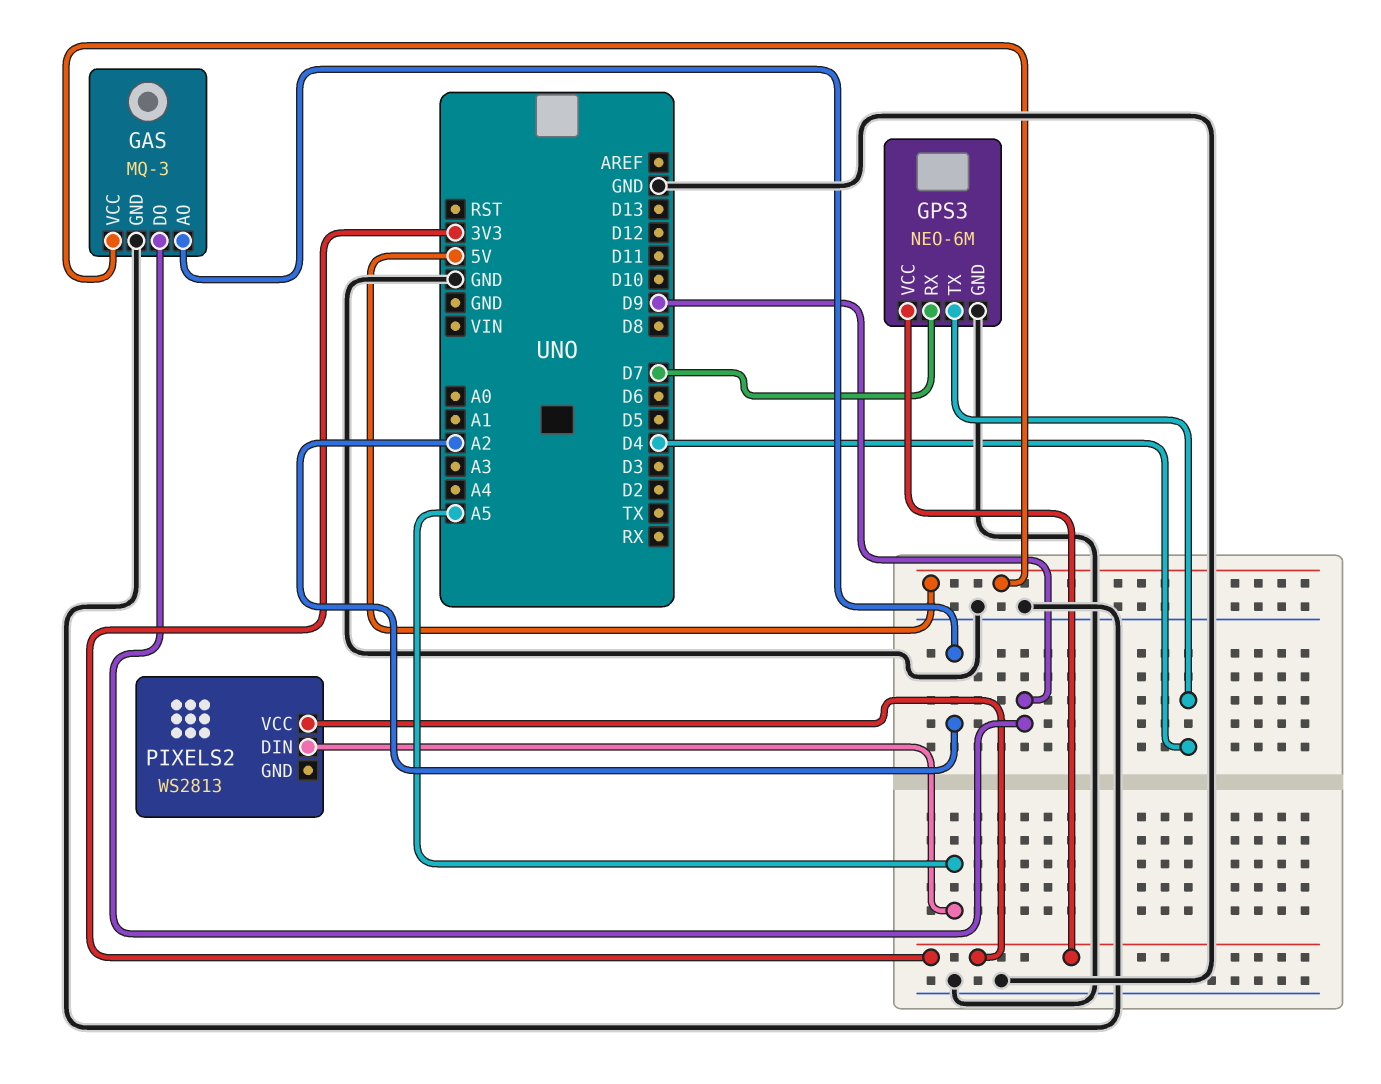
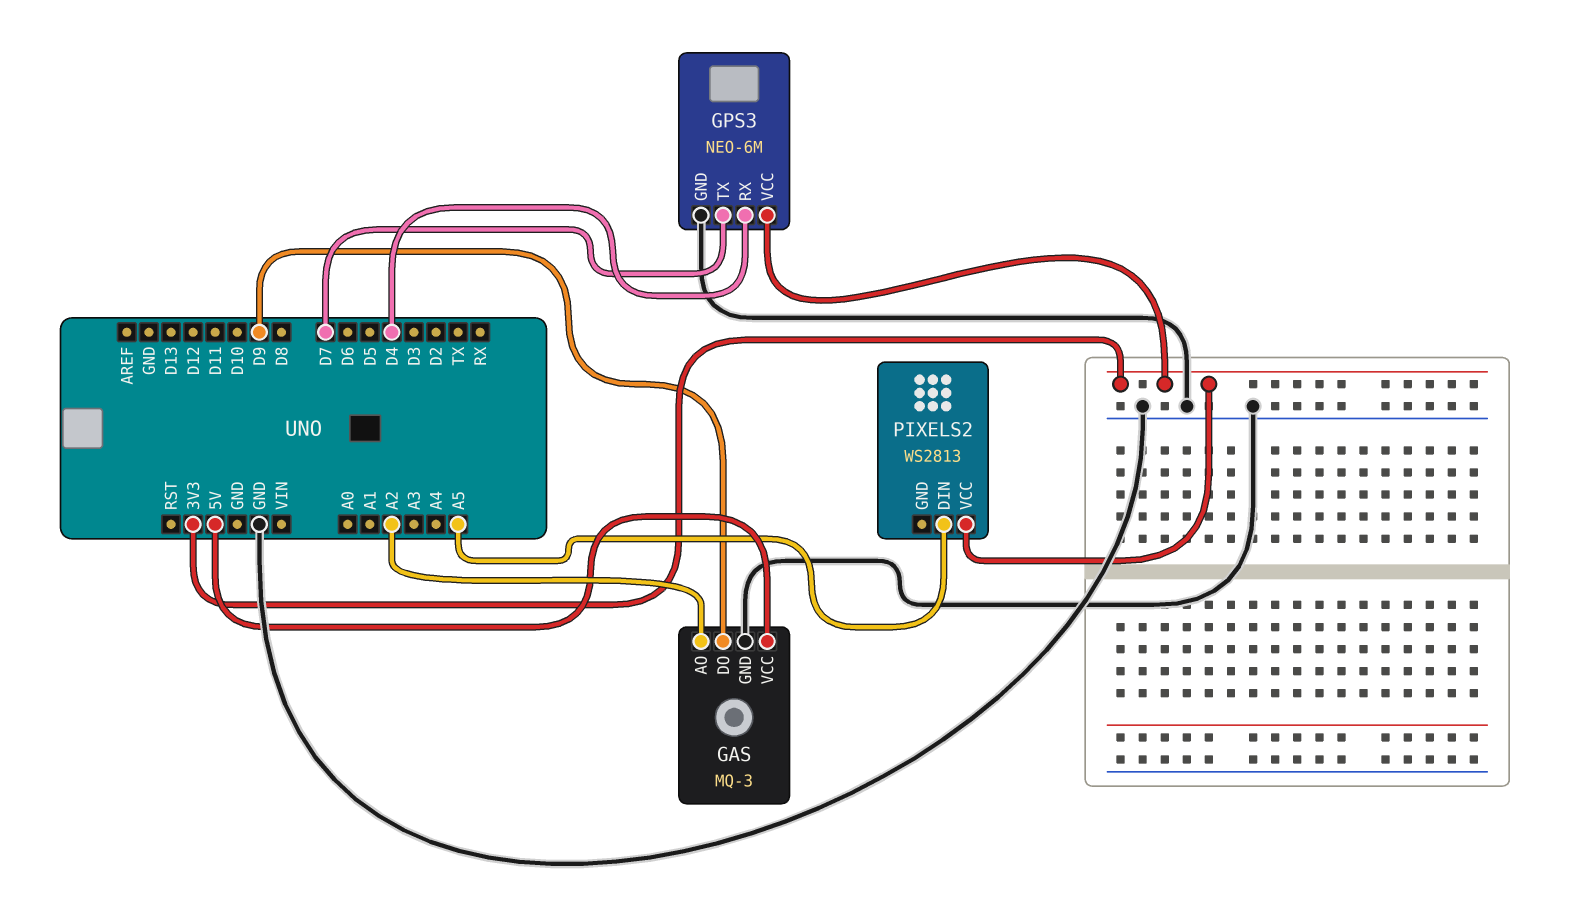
GPS3 pin RX: D7 -> D4
GPS3 pin TX: D4 -> D7

